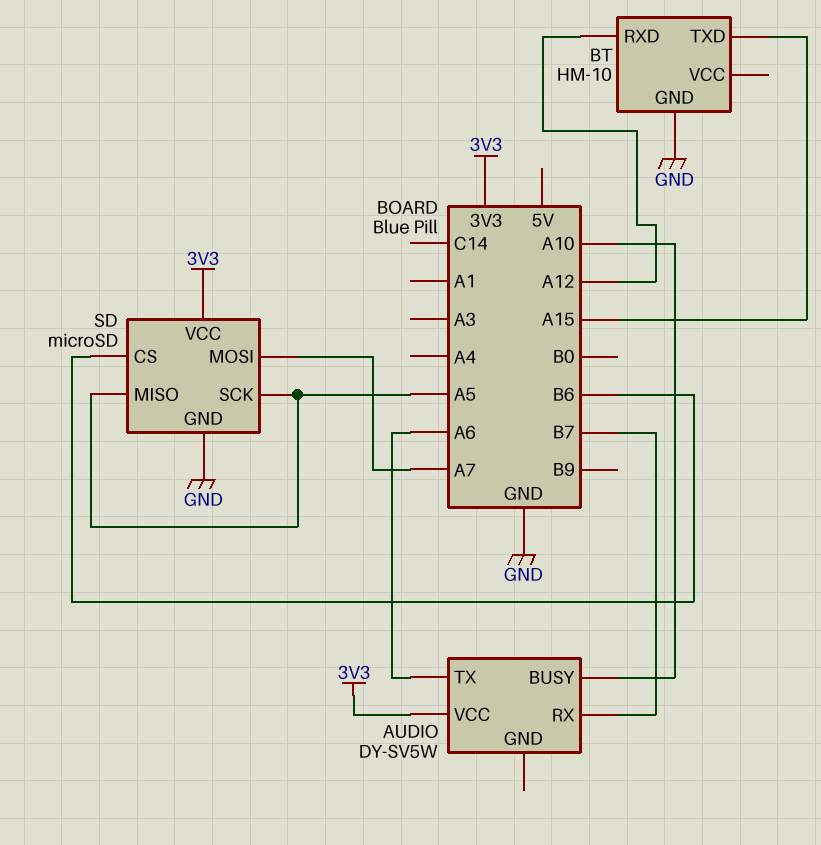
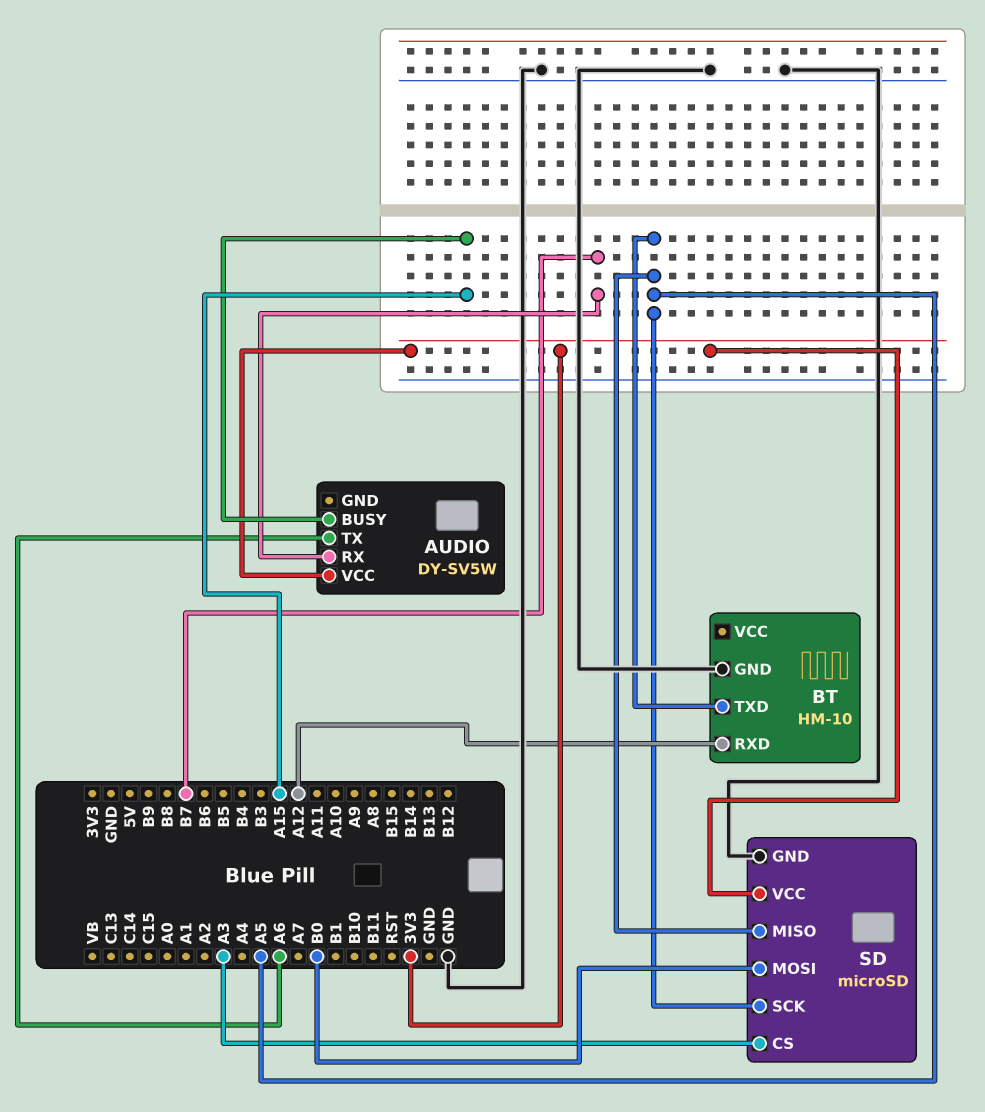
AUDIO pin BUSY: A10 -> A15
BT pin TXD: A15 -> A5
SD pin CS: B6 -> A3
SD pin MOSI: A7 -> B0

